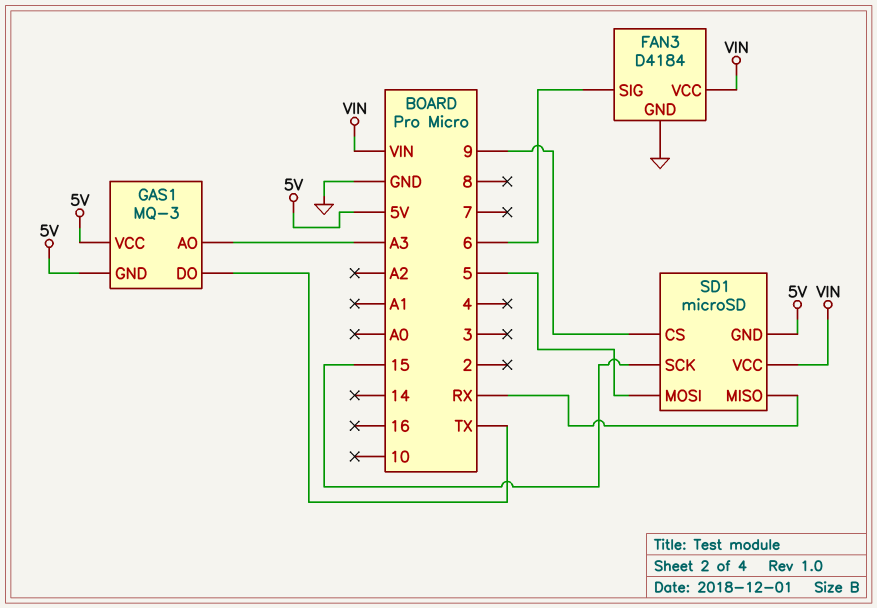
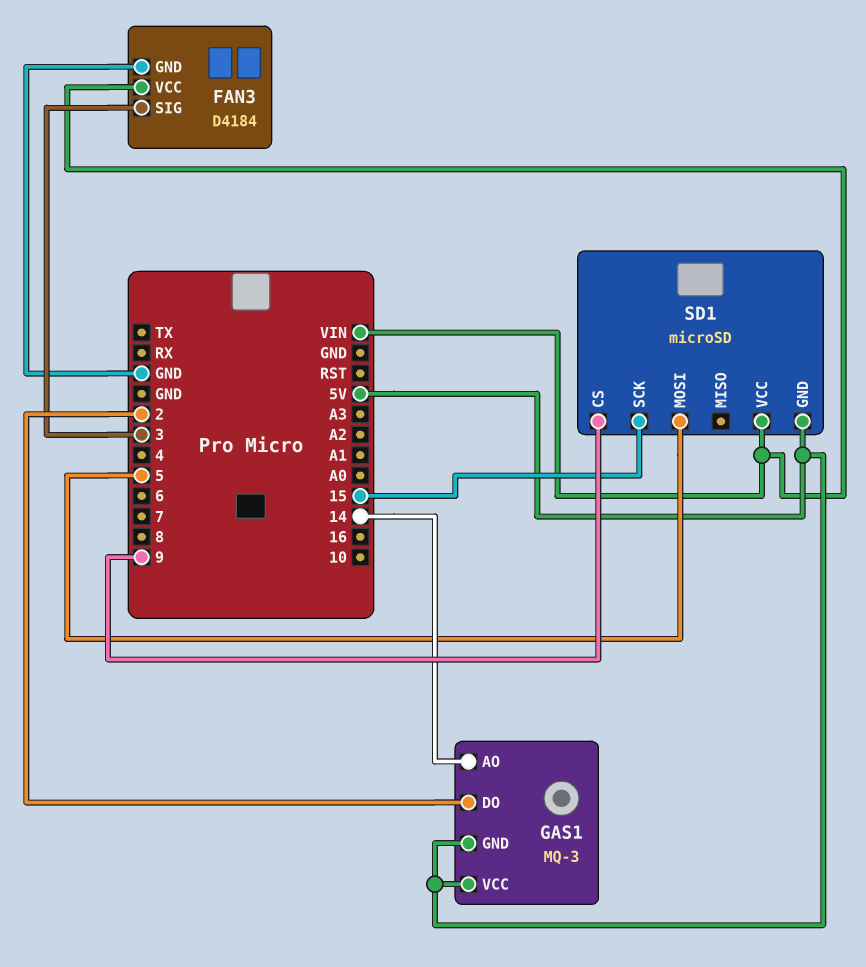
FAN3 pin SIG: 6 -> 3
GAS1 pin AO: A3 -> 14
GAS1 pin DO: TX -> 2
SD1 pin MISO: RX -> none

